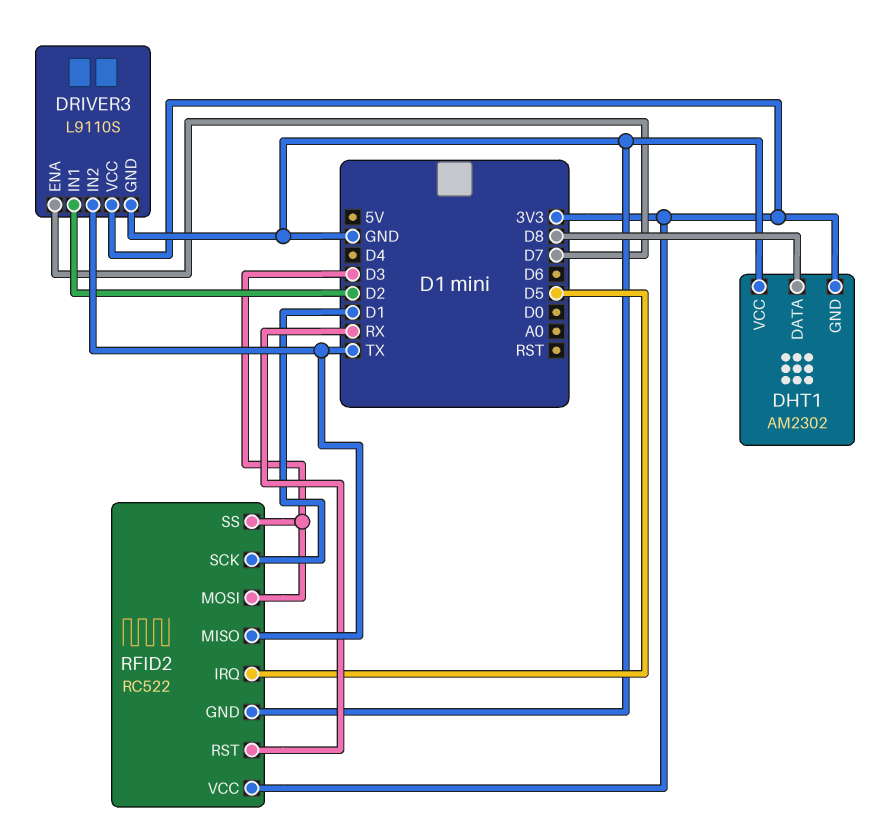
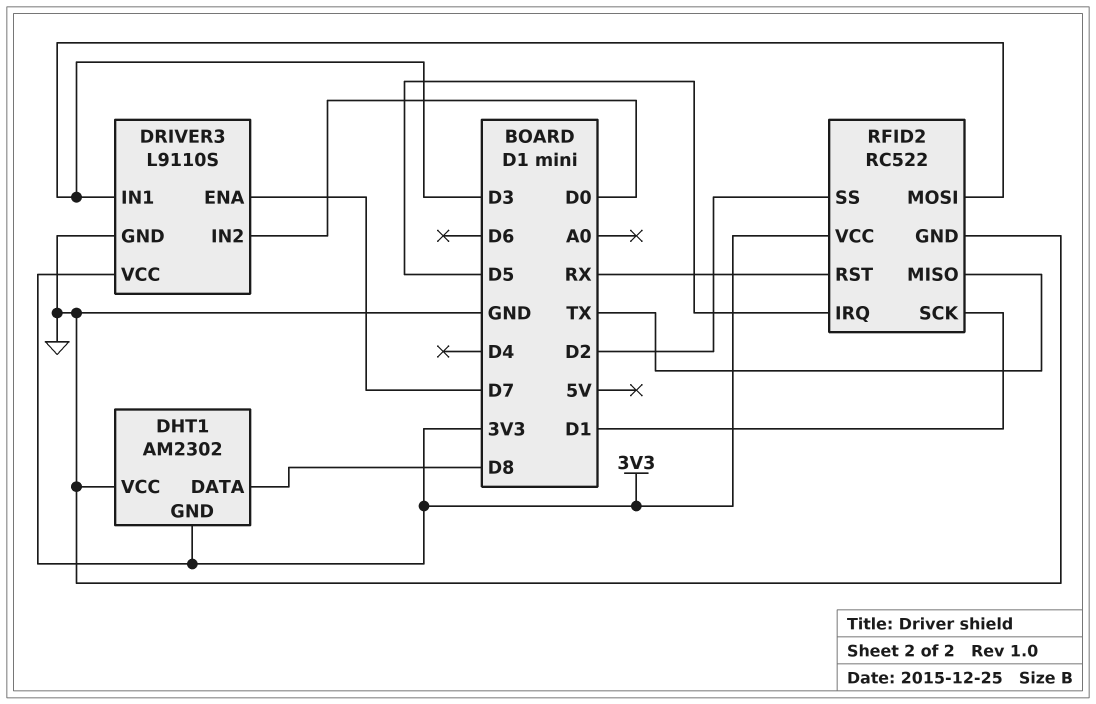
DRIVER3 pin IN1: D2 -> D3
DRIVER3 pin IN2: TX -> D0
RFID2 pin SS: D3 -> D2

